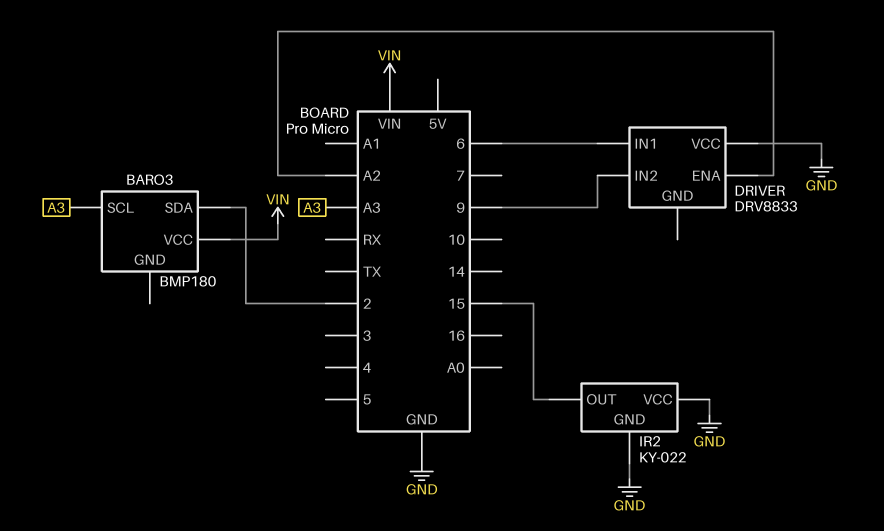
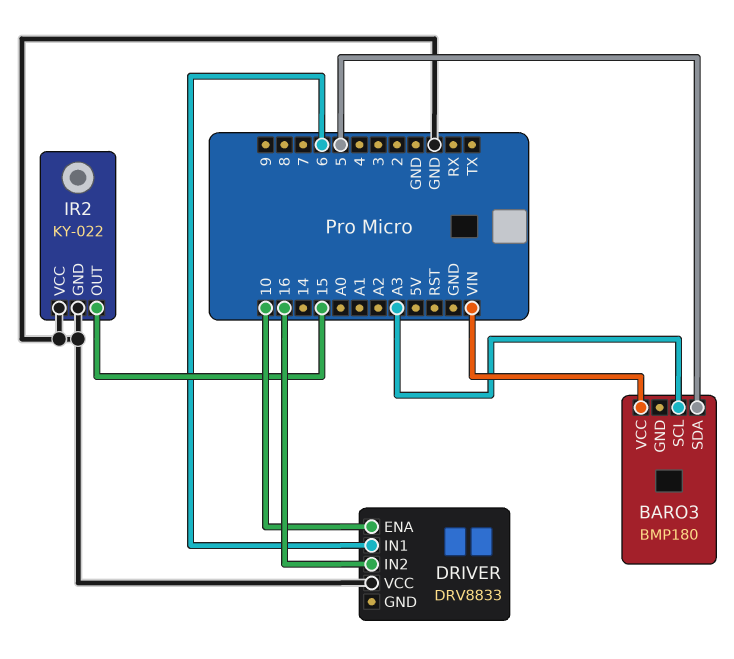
BARO3 pin SDA: 2 -> 5
DRIVER pin ENA: A2 -> 10
DRIVER pin IN2: 9 -> 16

